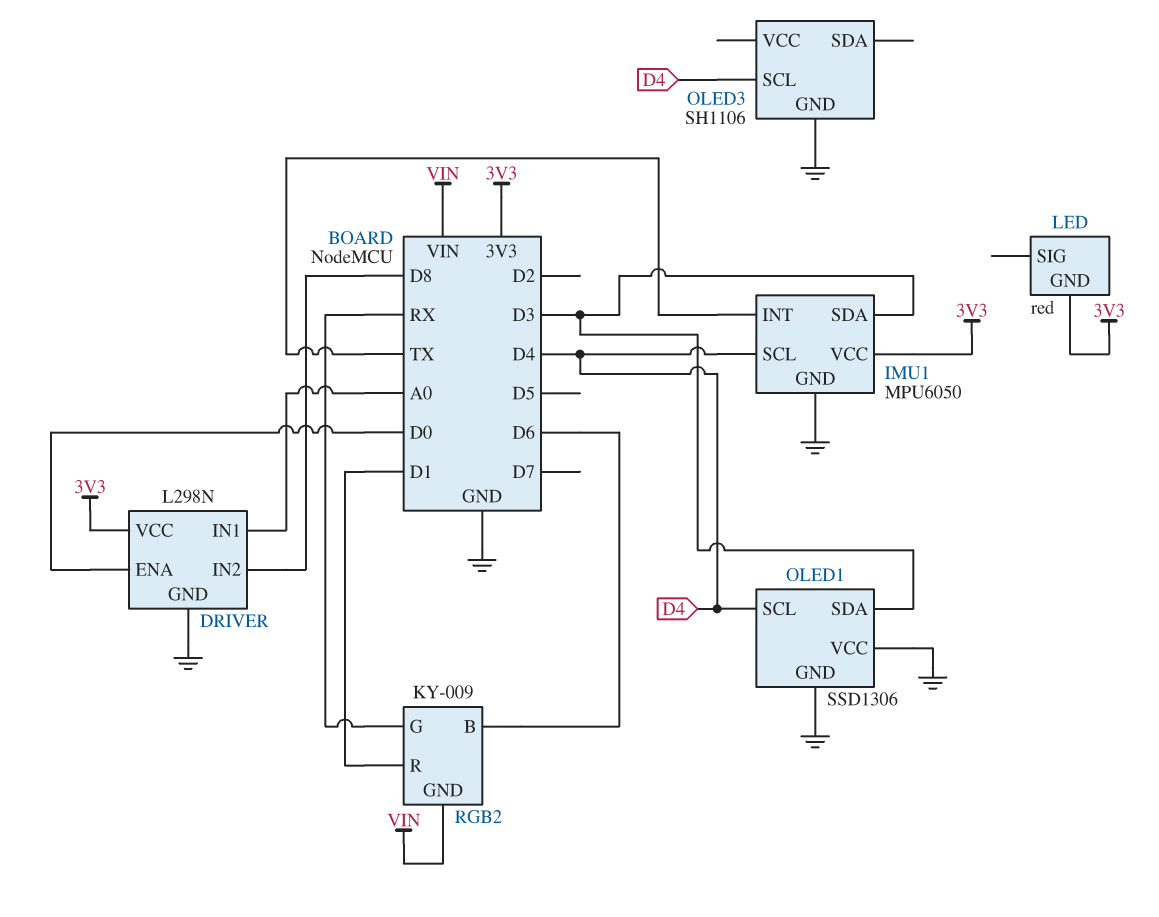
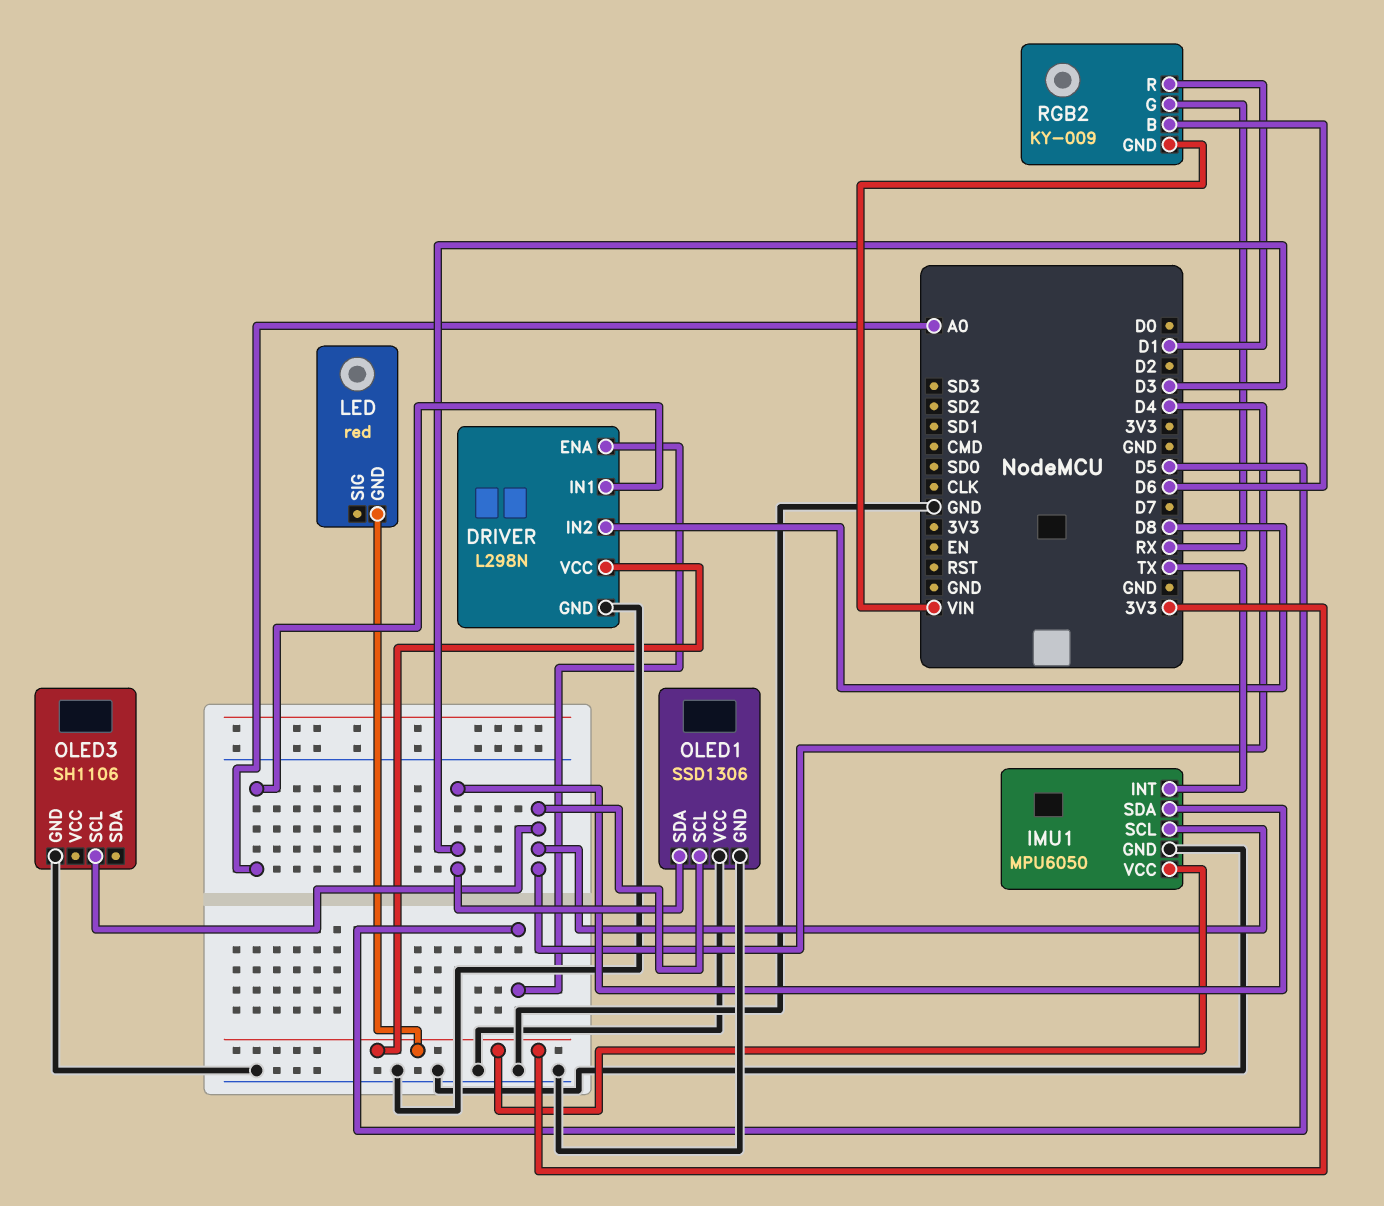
DRIVER pin ENA: D0 -> D5

